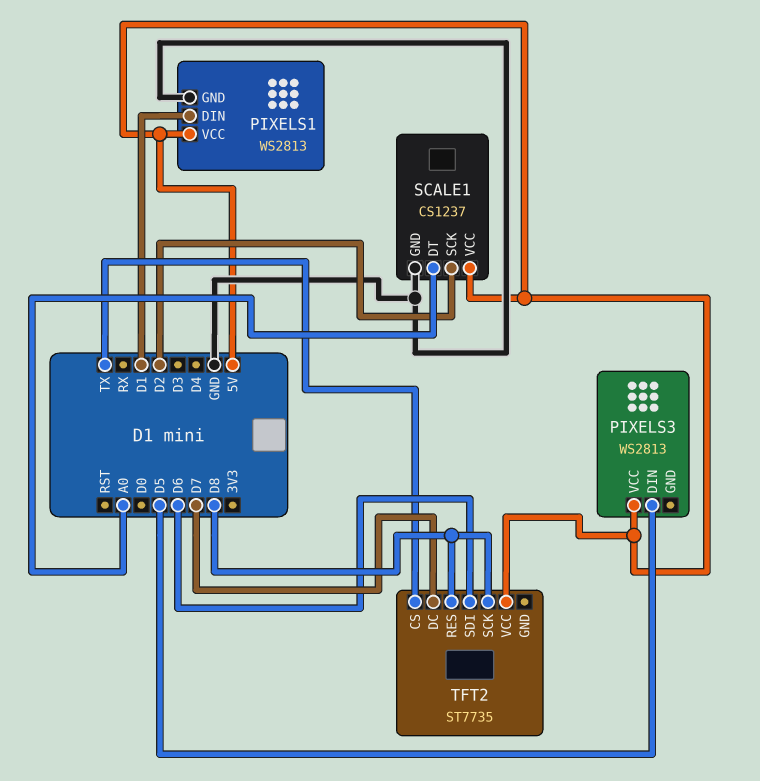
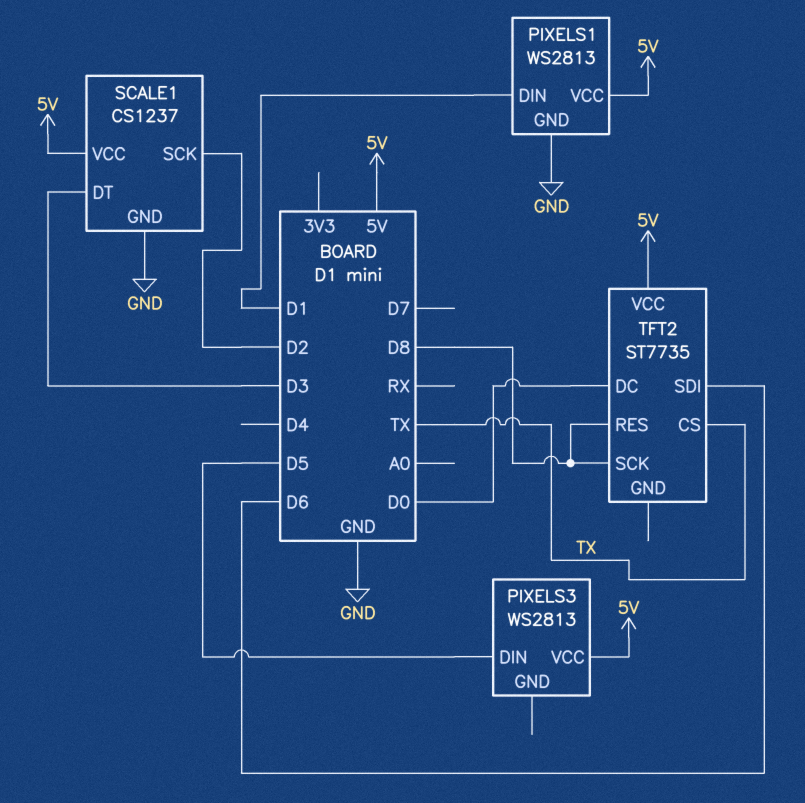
SCALE1 pin DT: A0 -> D3
TFT2 pin DC: D7 -> D0

